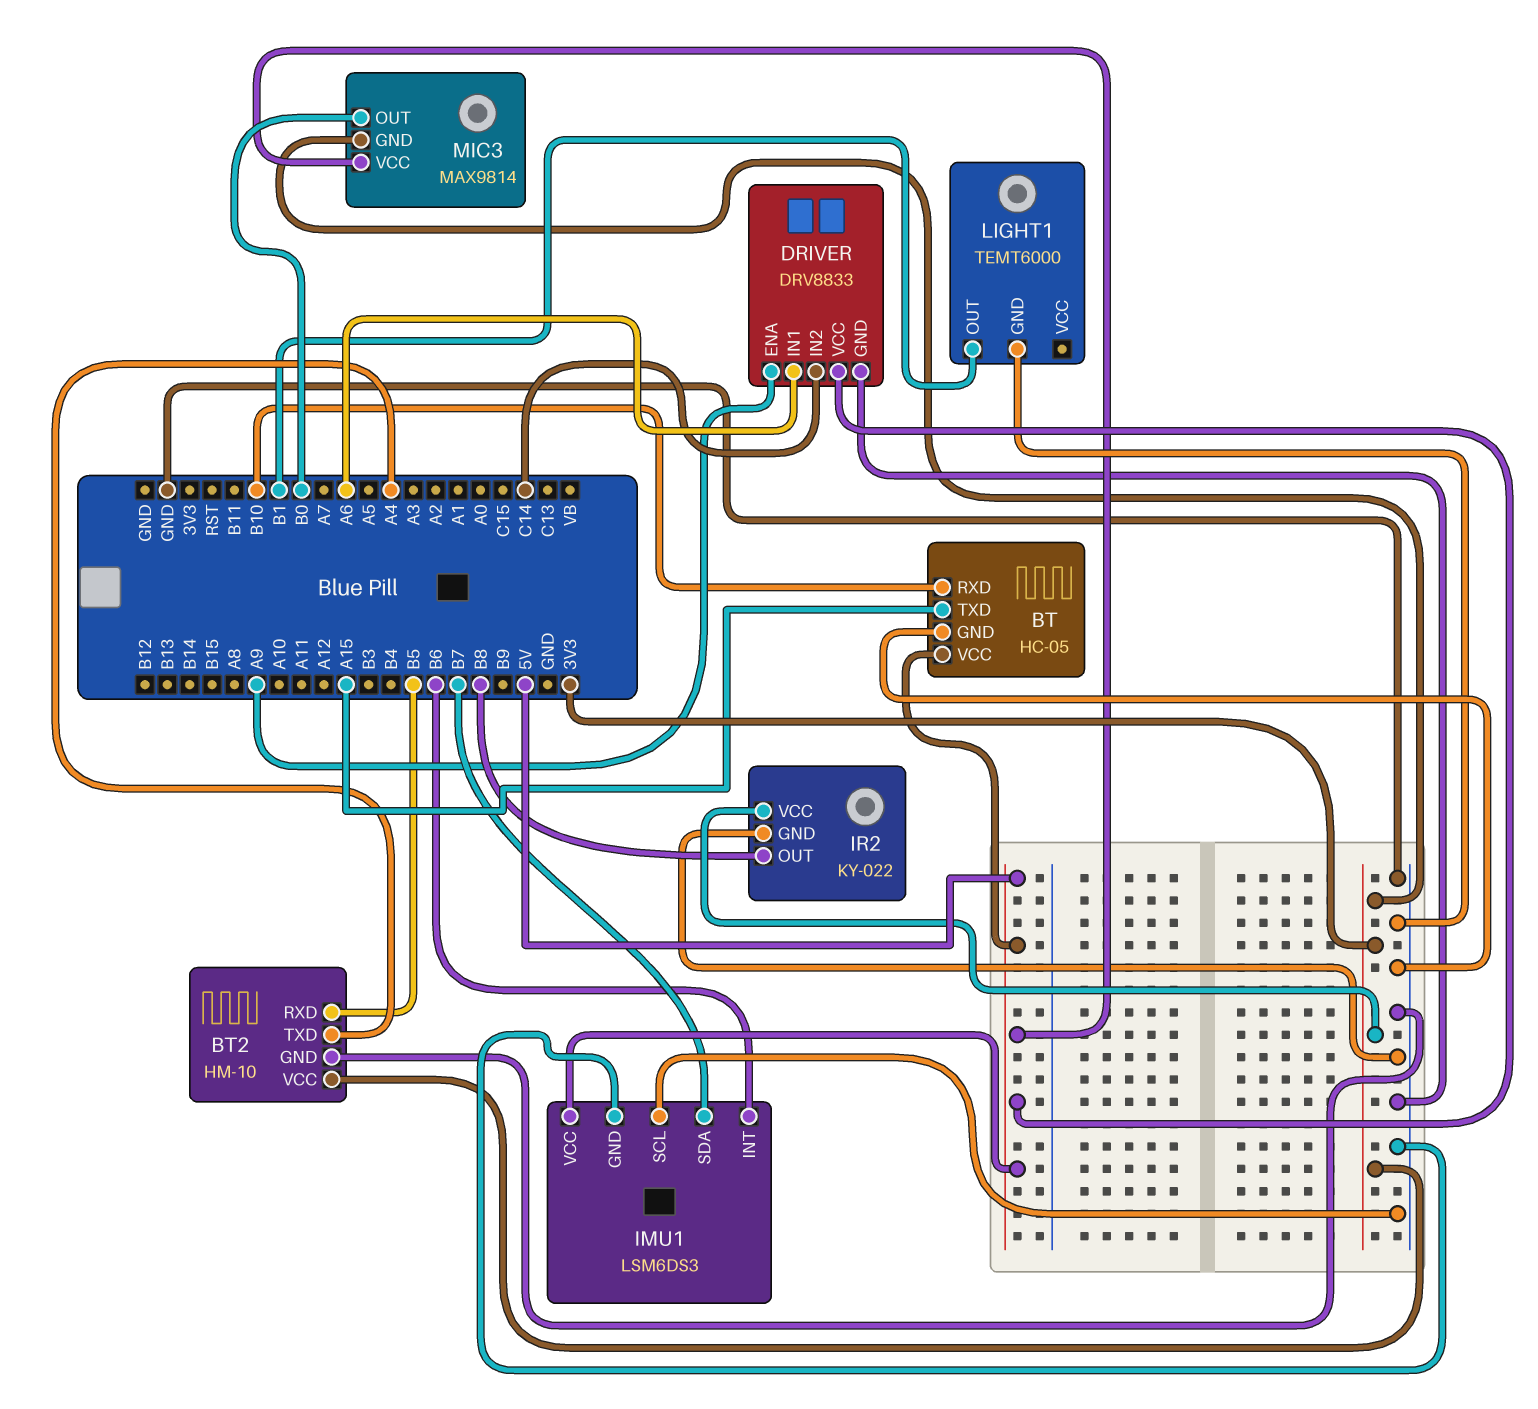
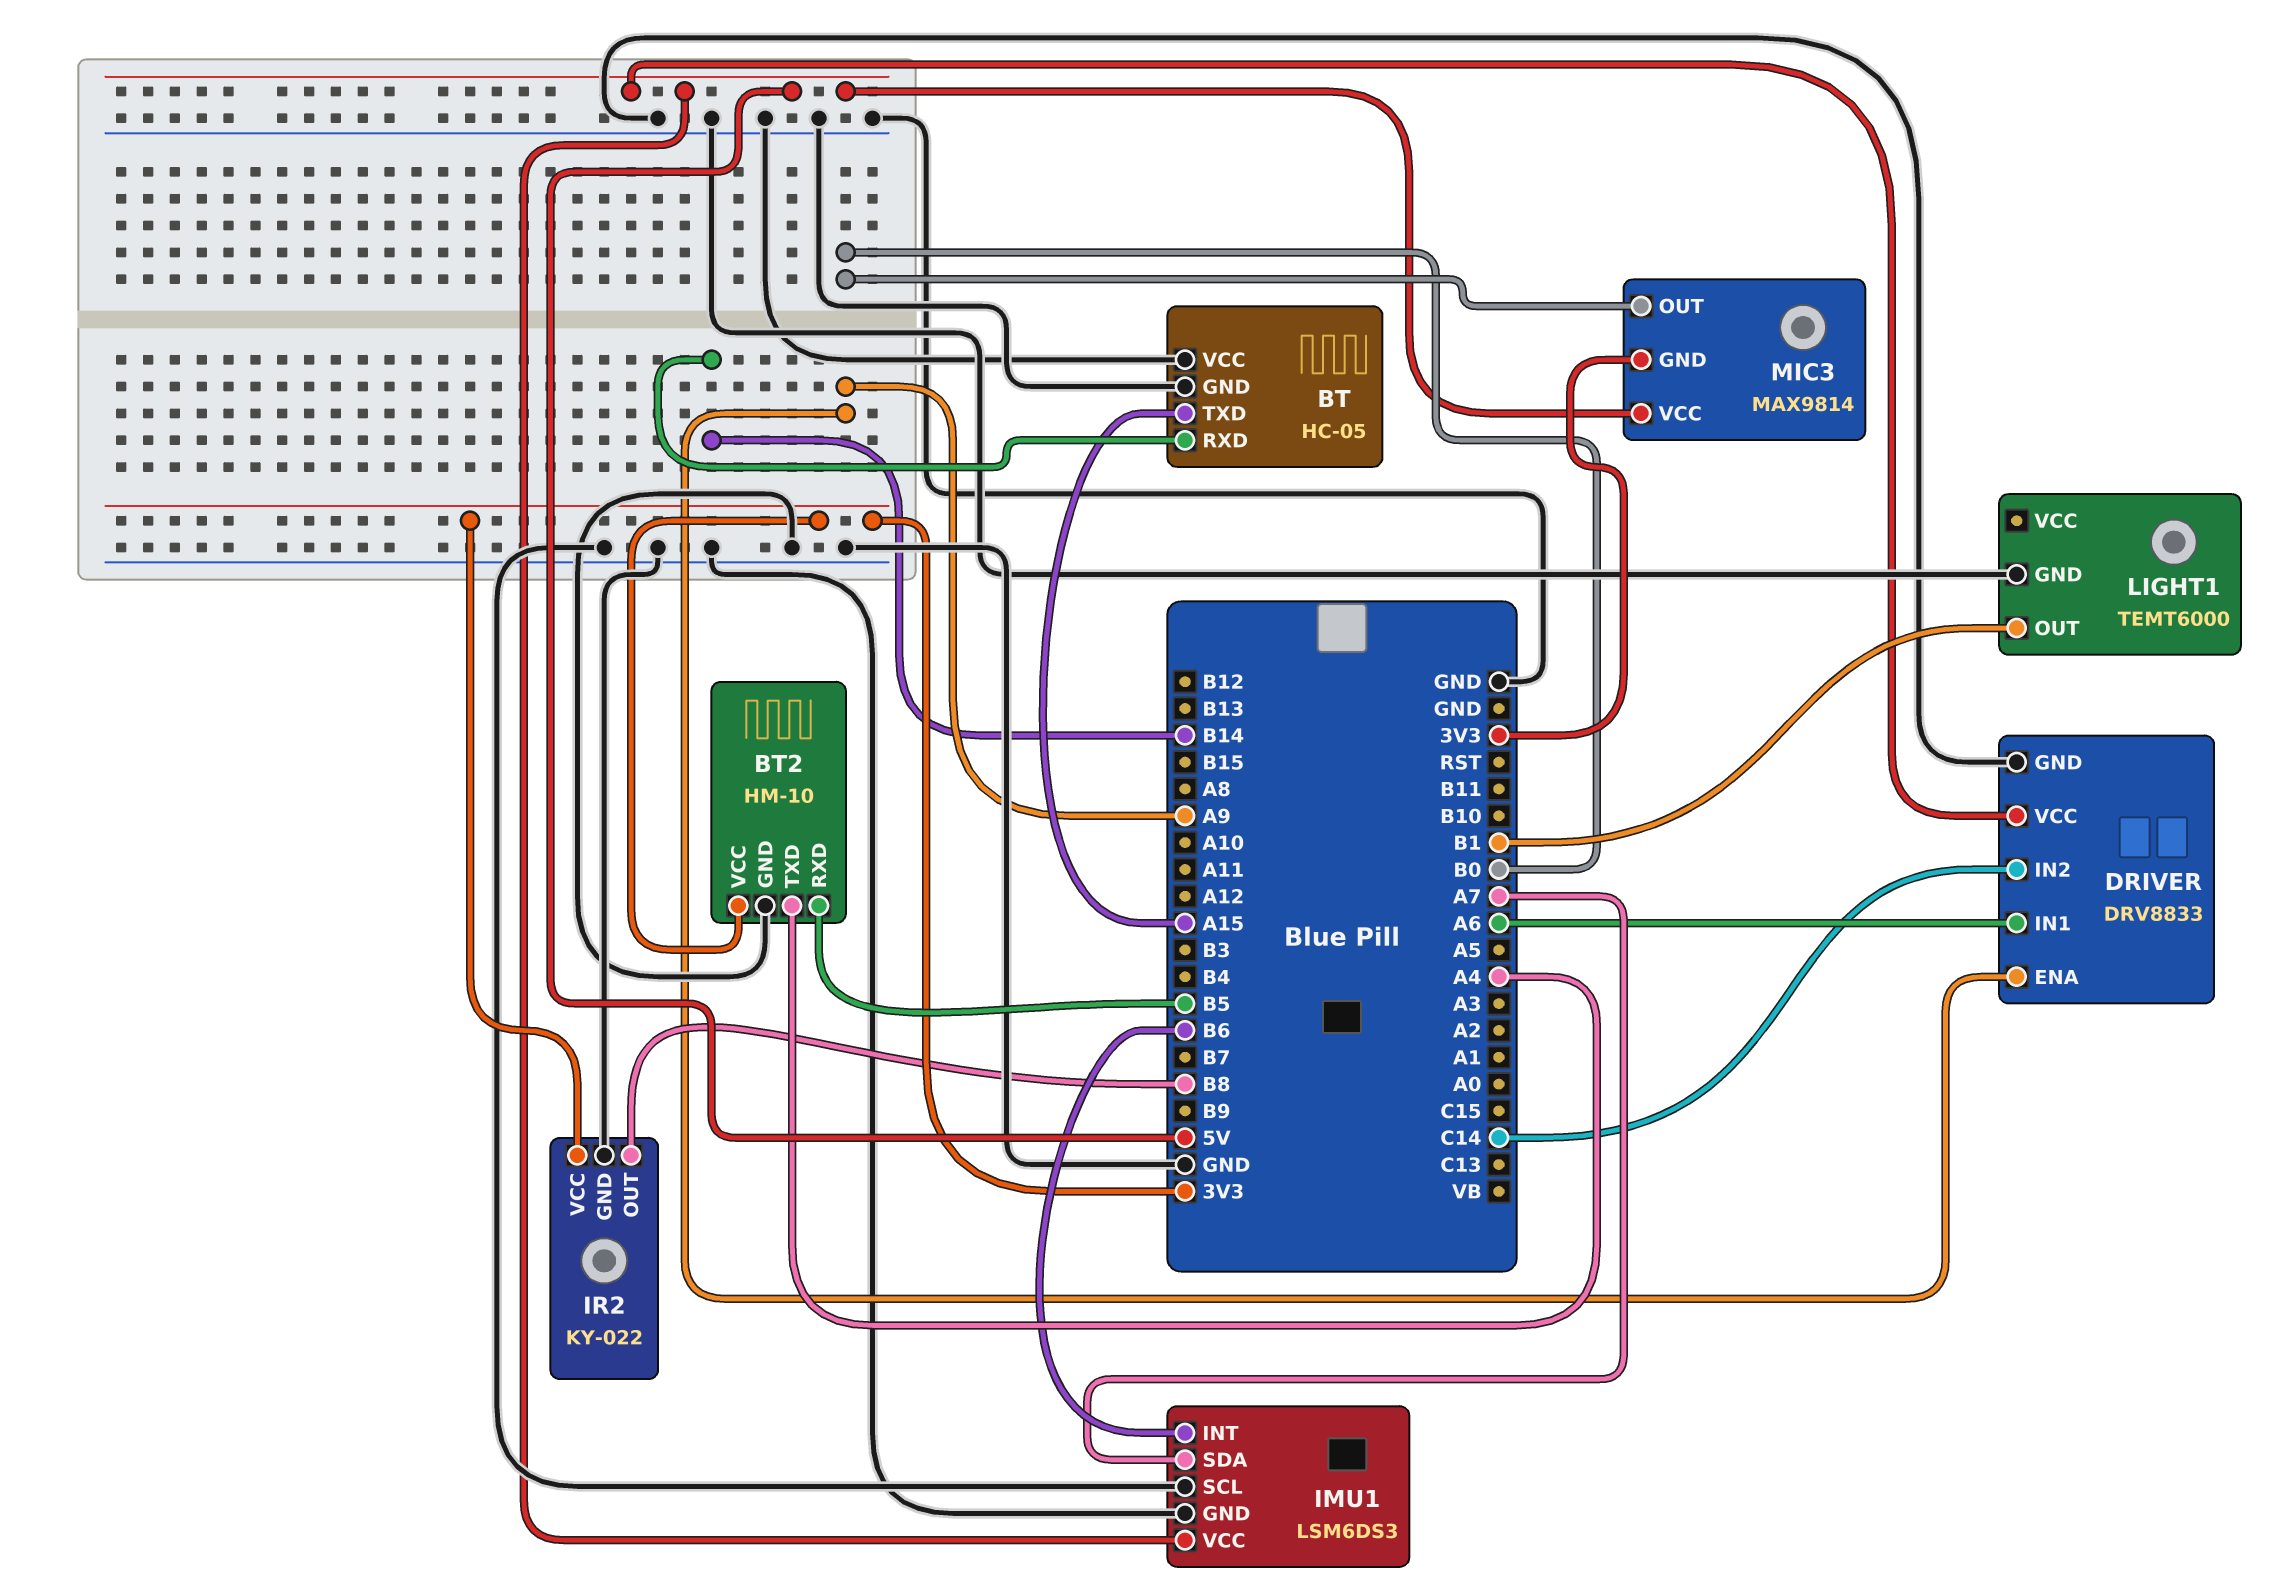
BT pin RXD: B10 -> B14
BT pin VCC: 5V -> GND
IMU1 pin SDA: B7 -> A7

